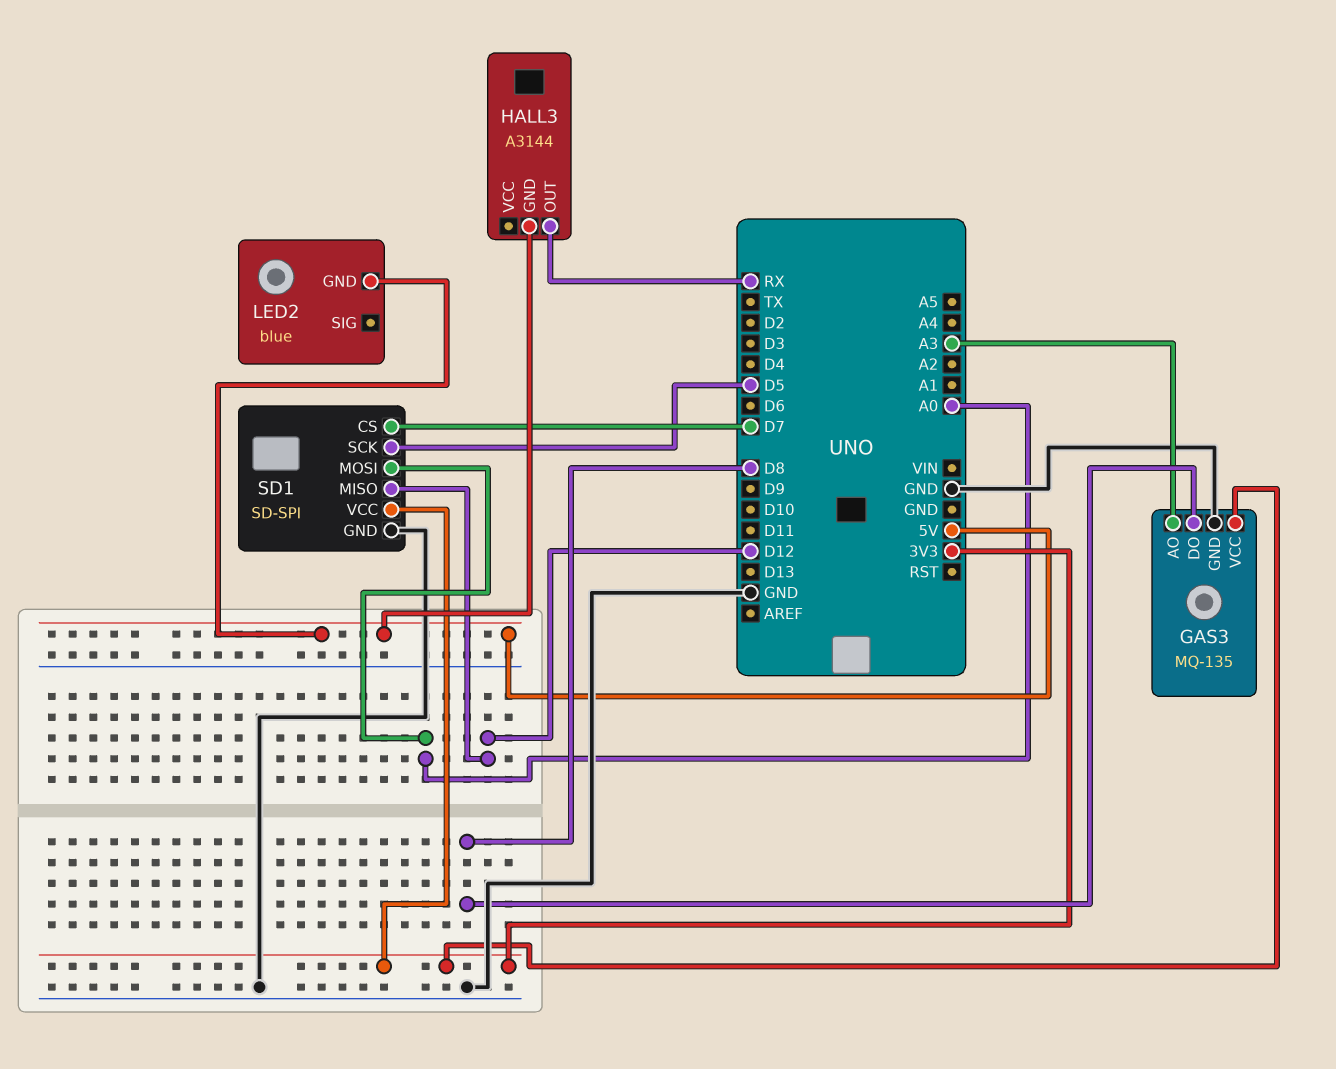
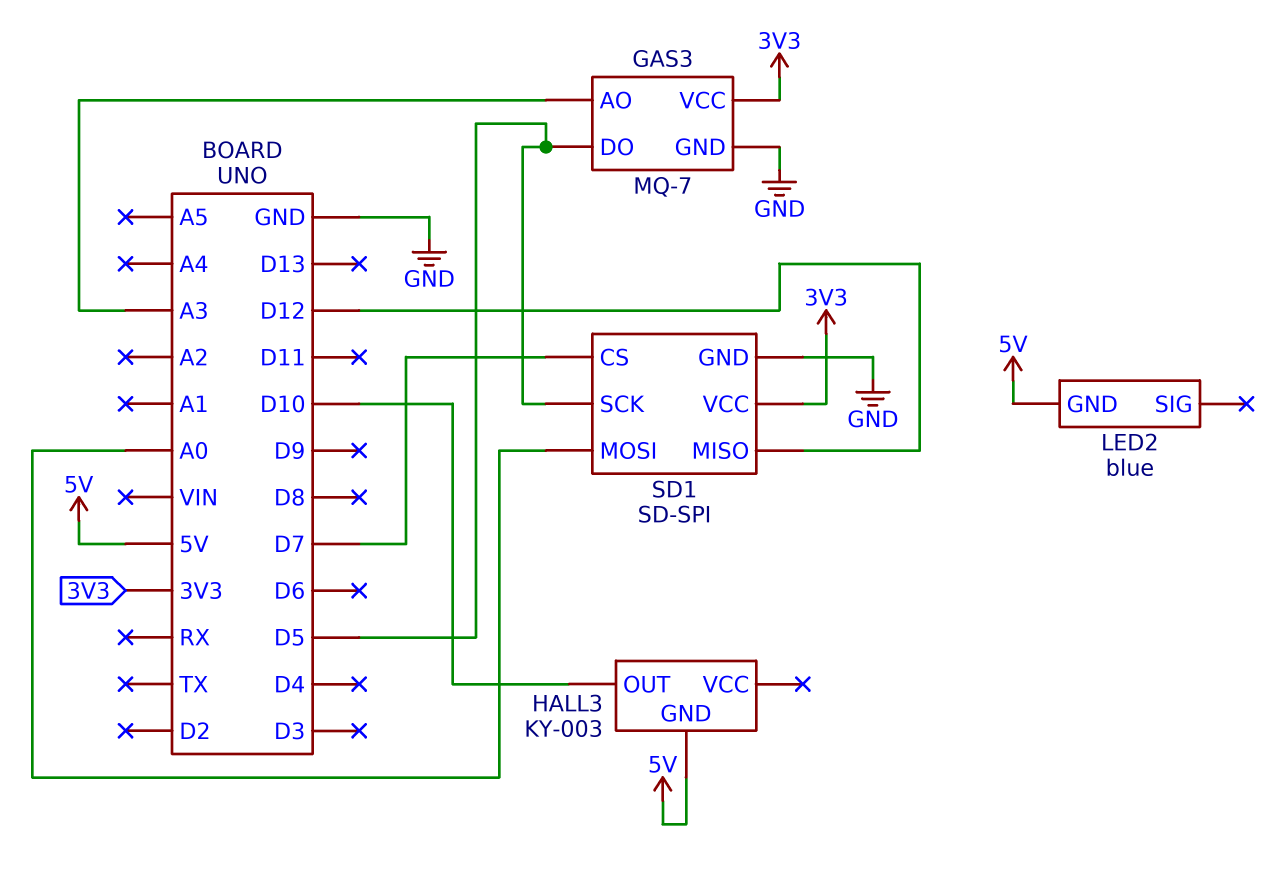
GAS3: MQ-135 -> MQ-7
GAS3 pin DO: D8 -> D5
HALL3: A3144 -> KY-003
HALL3 pin OUT: RX -> D10

